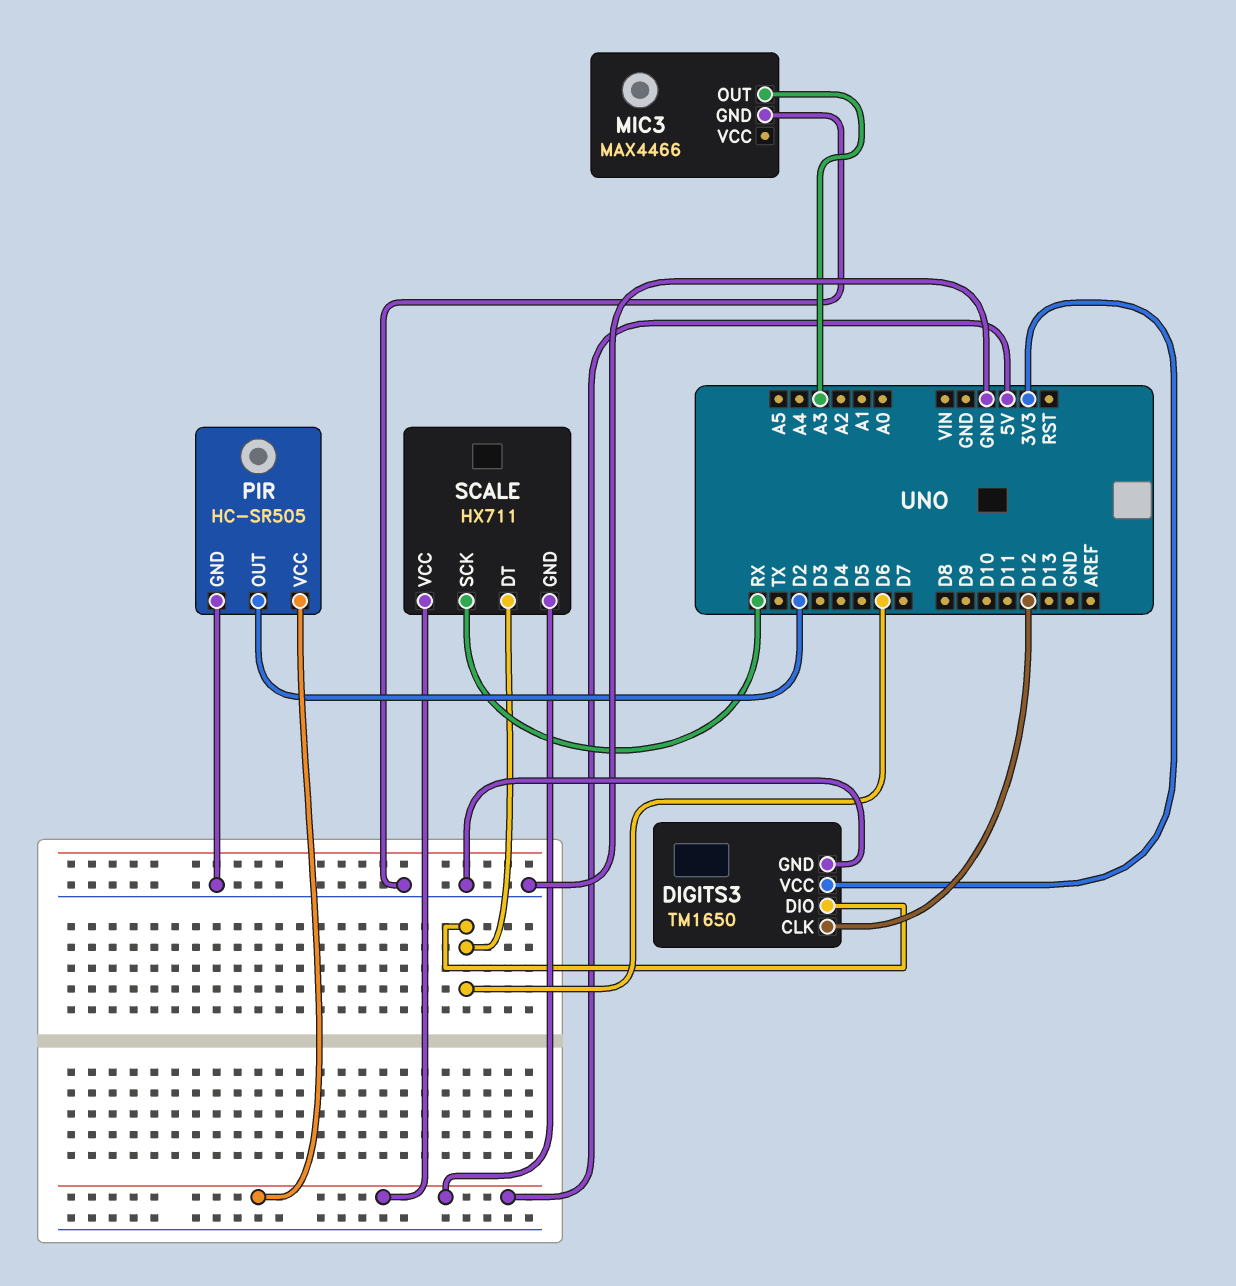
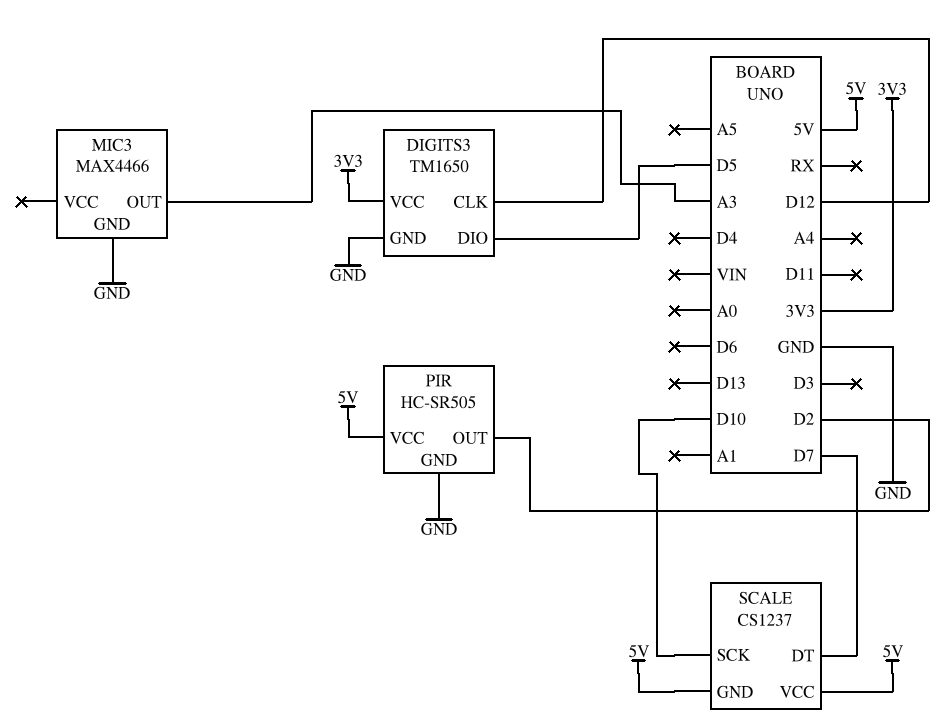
DIGITS3 pin DIO: D6 -> D5
SCALE: HX711 -> CS1237
SCALE pin DT: D6 -> D7
SCALE pin SCK: RX -> D10

